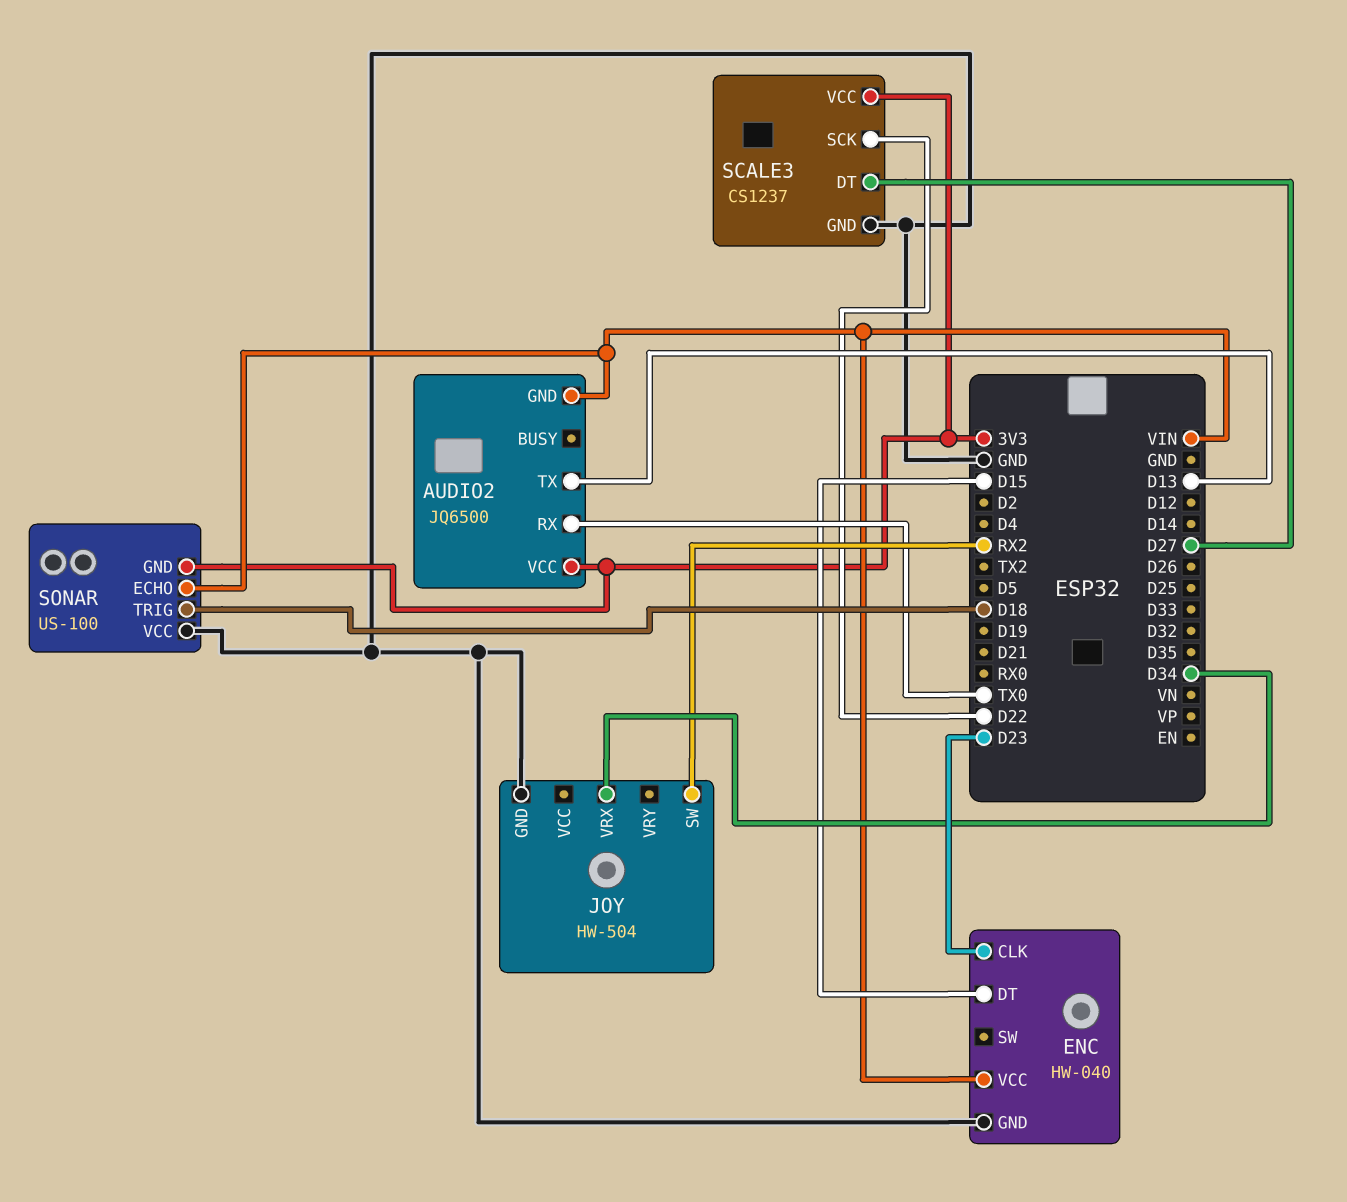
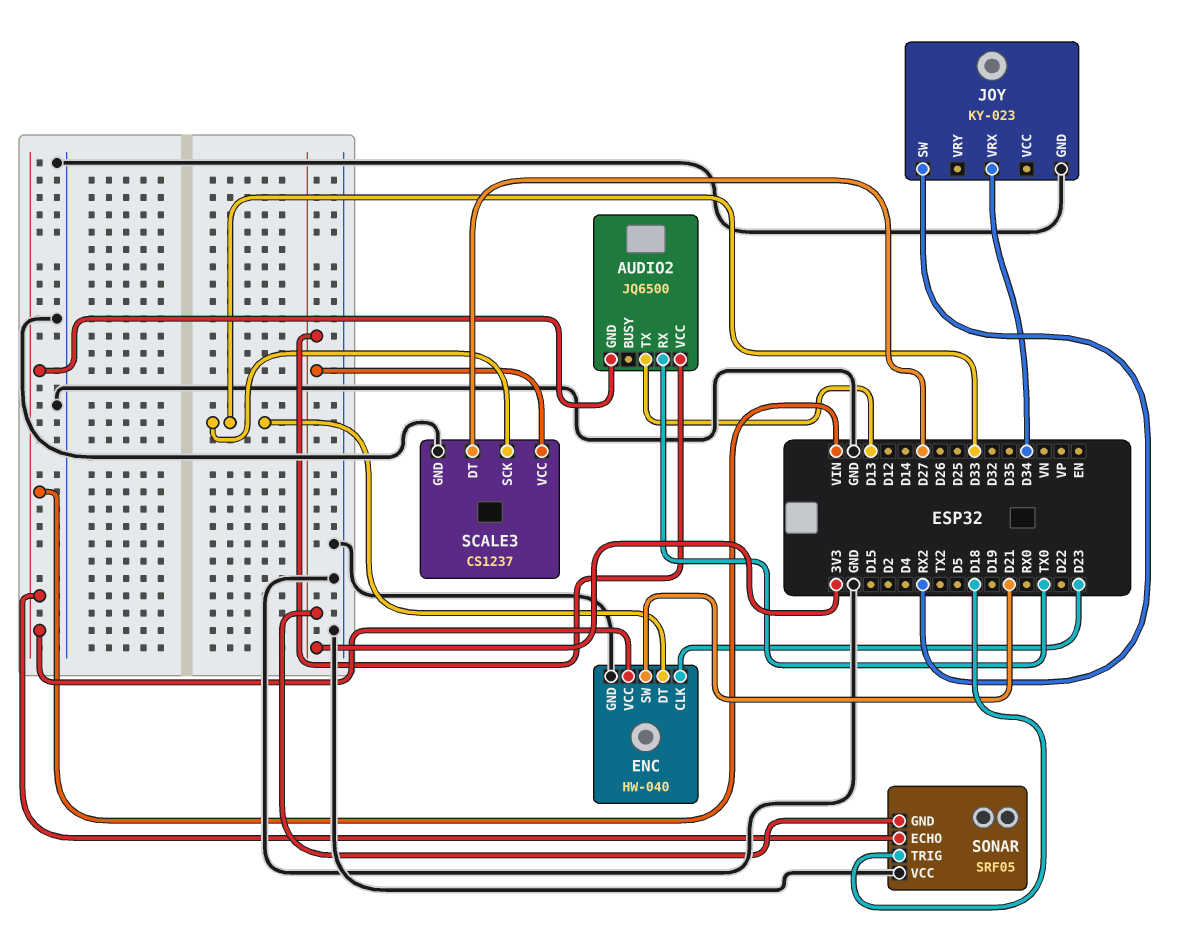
ENC pin DT: D15 -> D33
ENC pin SW: none -> D21
JOY: HW-504 -> KY-023
SCALE3 pin SCK: D22 -> D33
SONAR: US-100 -> SRF05

